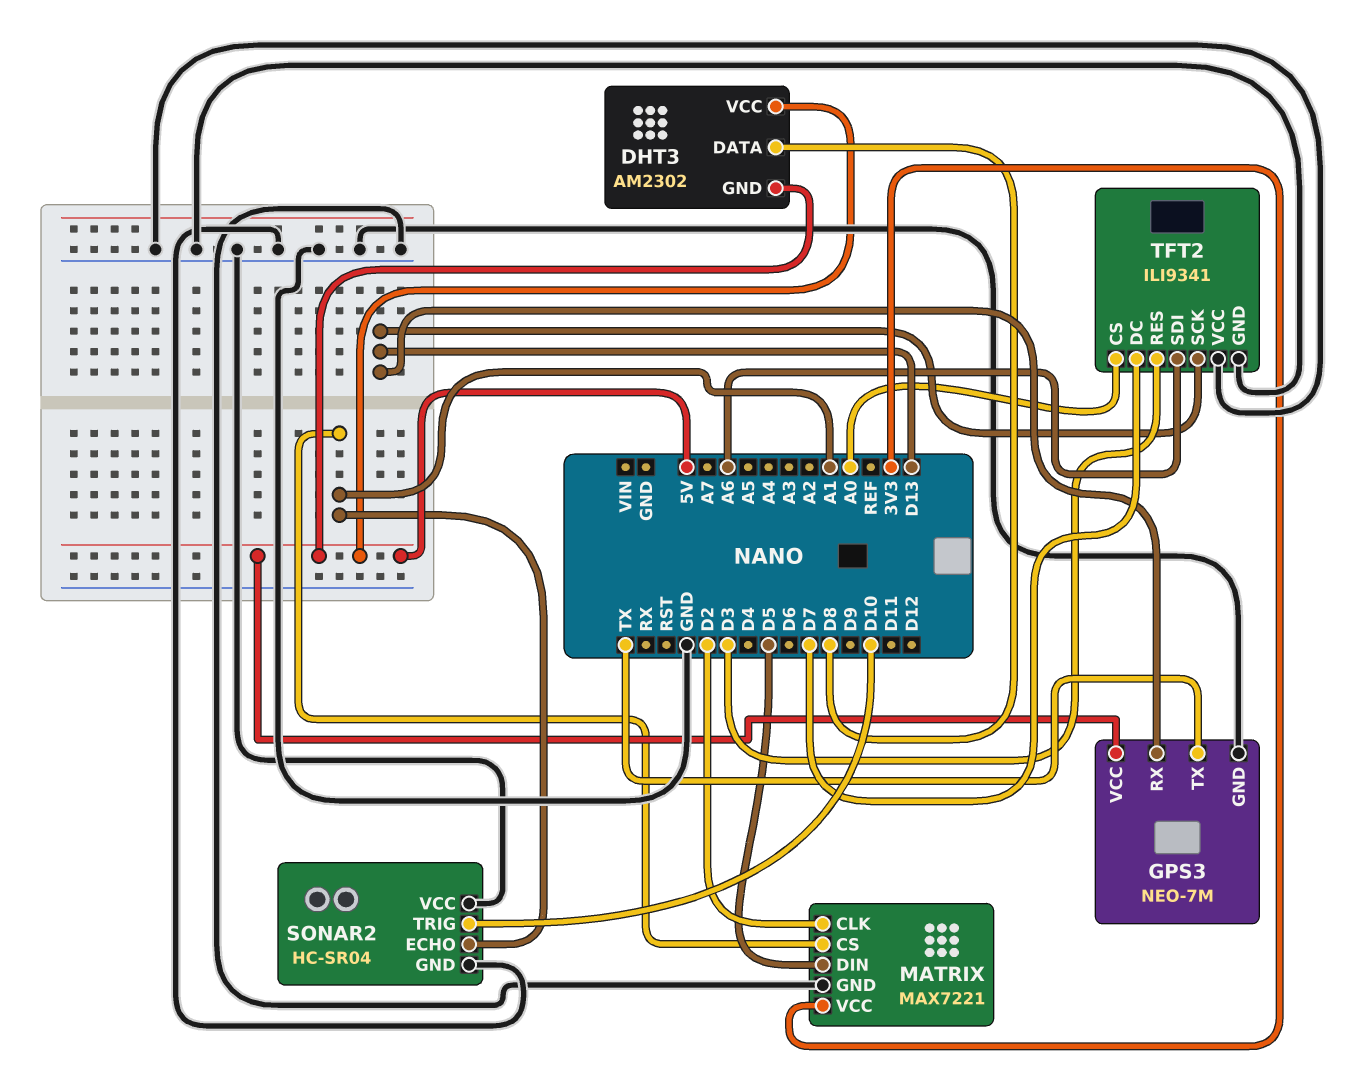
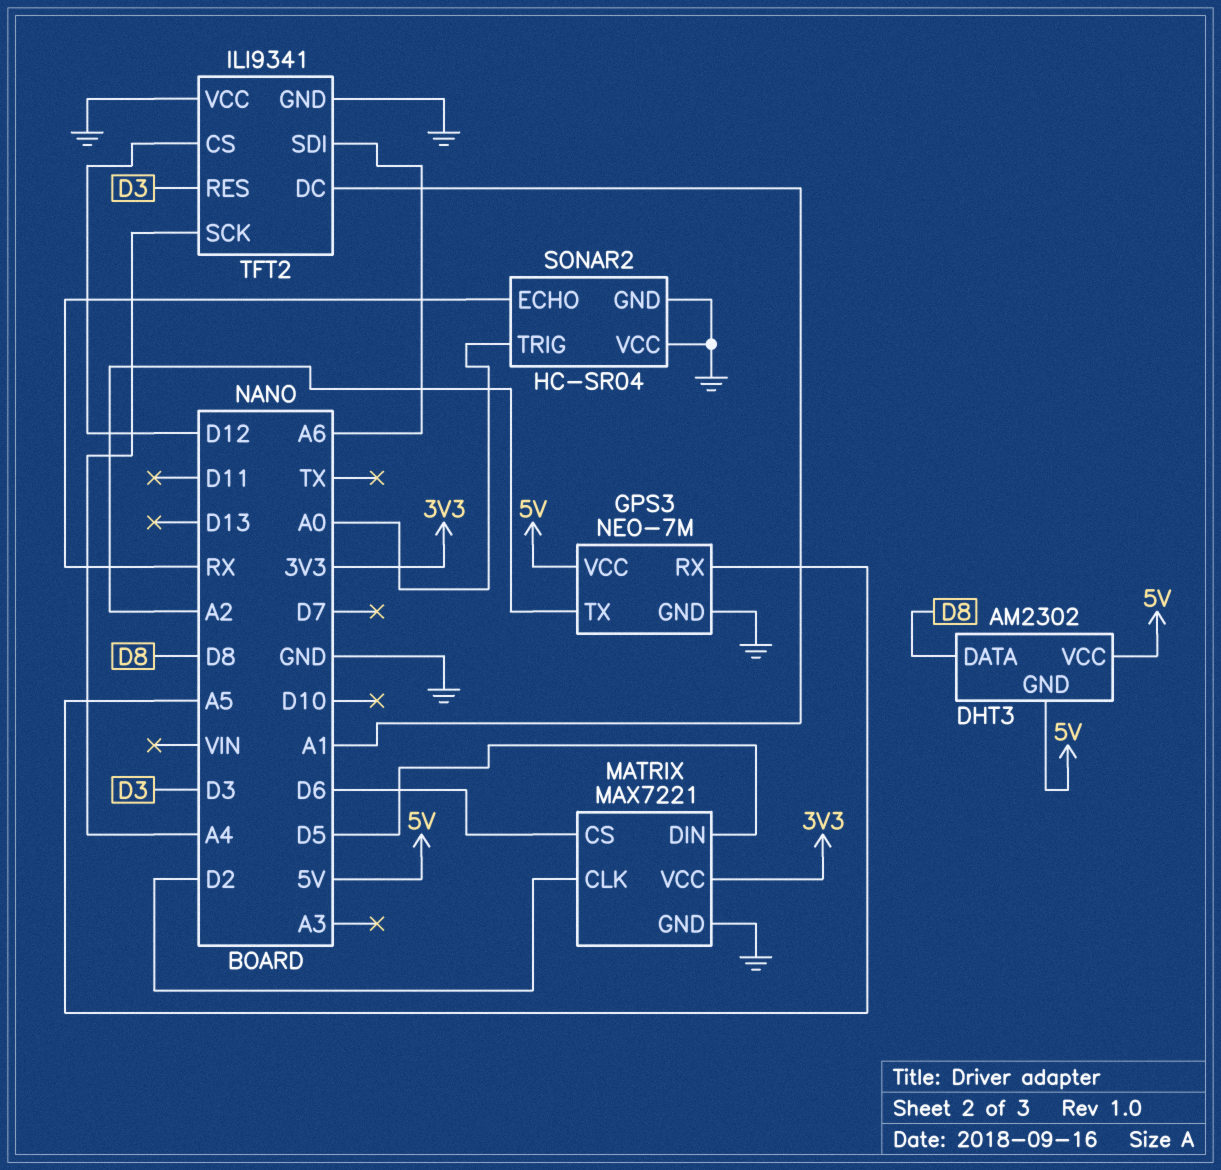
GPS3 pin RX: D13 -> A5
GPS3 pin TX: TX -> A2
MATRIX pin CS: A1 -> D6
SONAR2 pin ECHO: A1 -> RX
SONAR2 pin TRIG: D10 -> A0
TFT2 pin CS: A0 -> D12
TFT2 pin DC: D7 -> A1
TFT2 pin SCK: D13 -> A4

